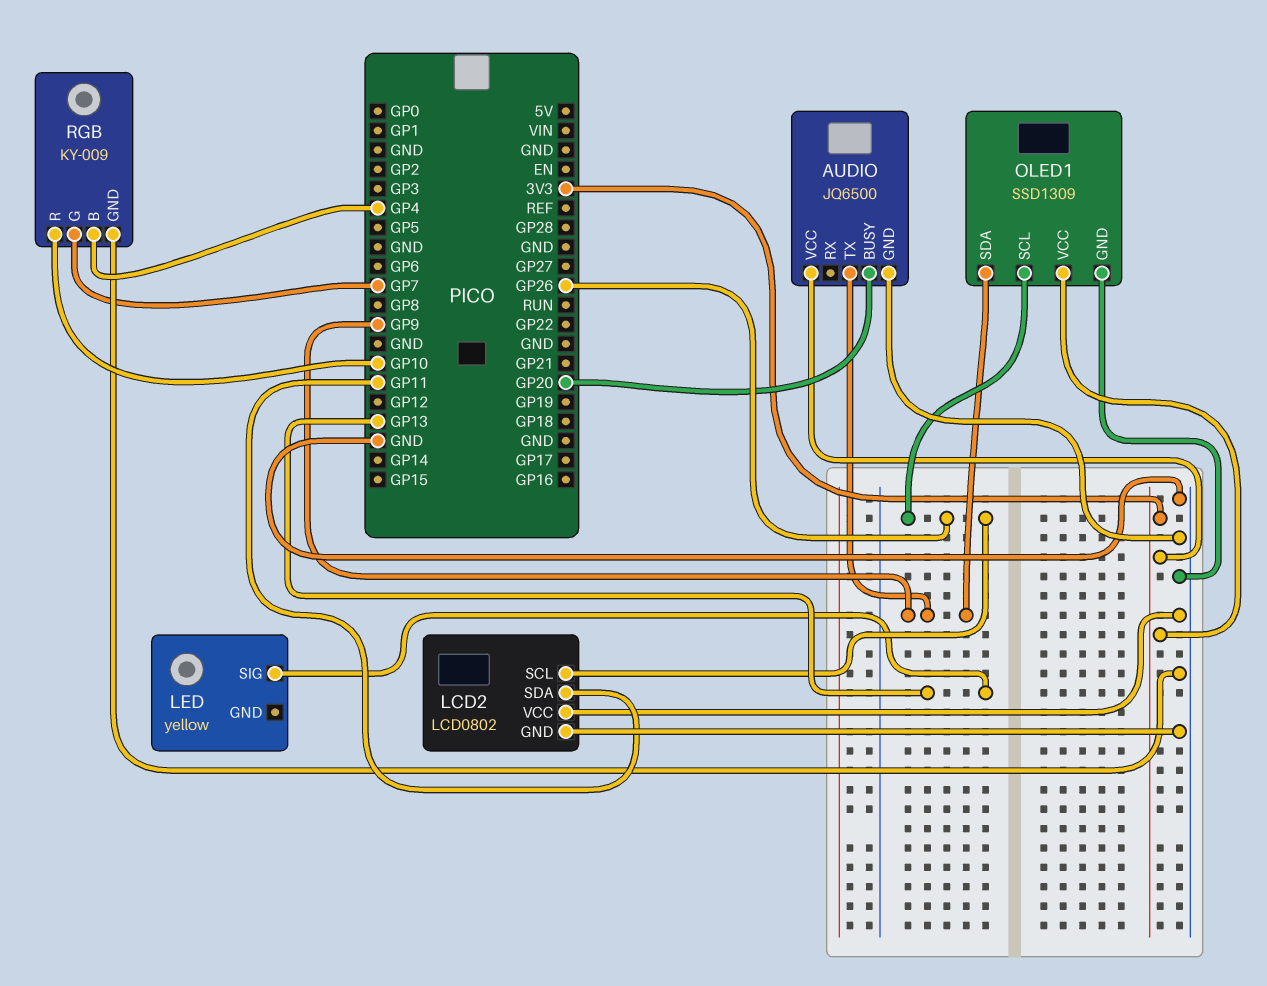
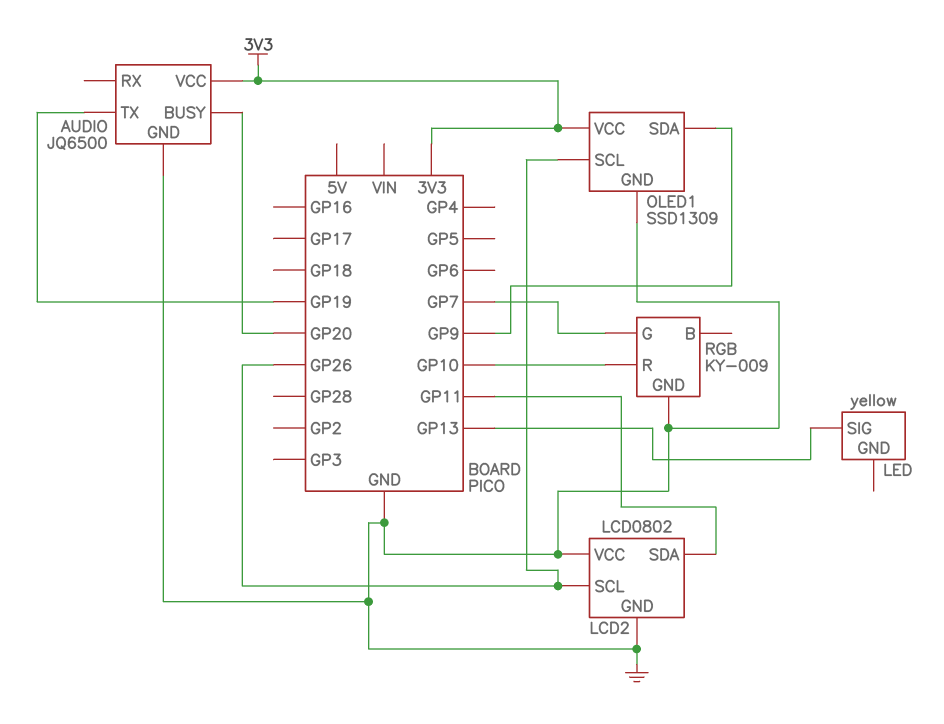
AUDIO pin TX: GP9 -> GP19
RGB pin B: GP4 -> none

